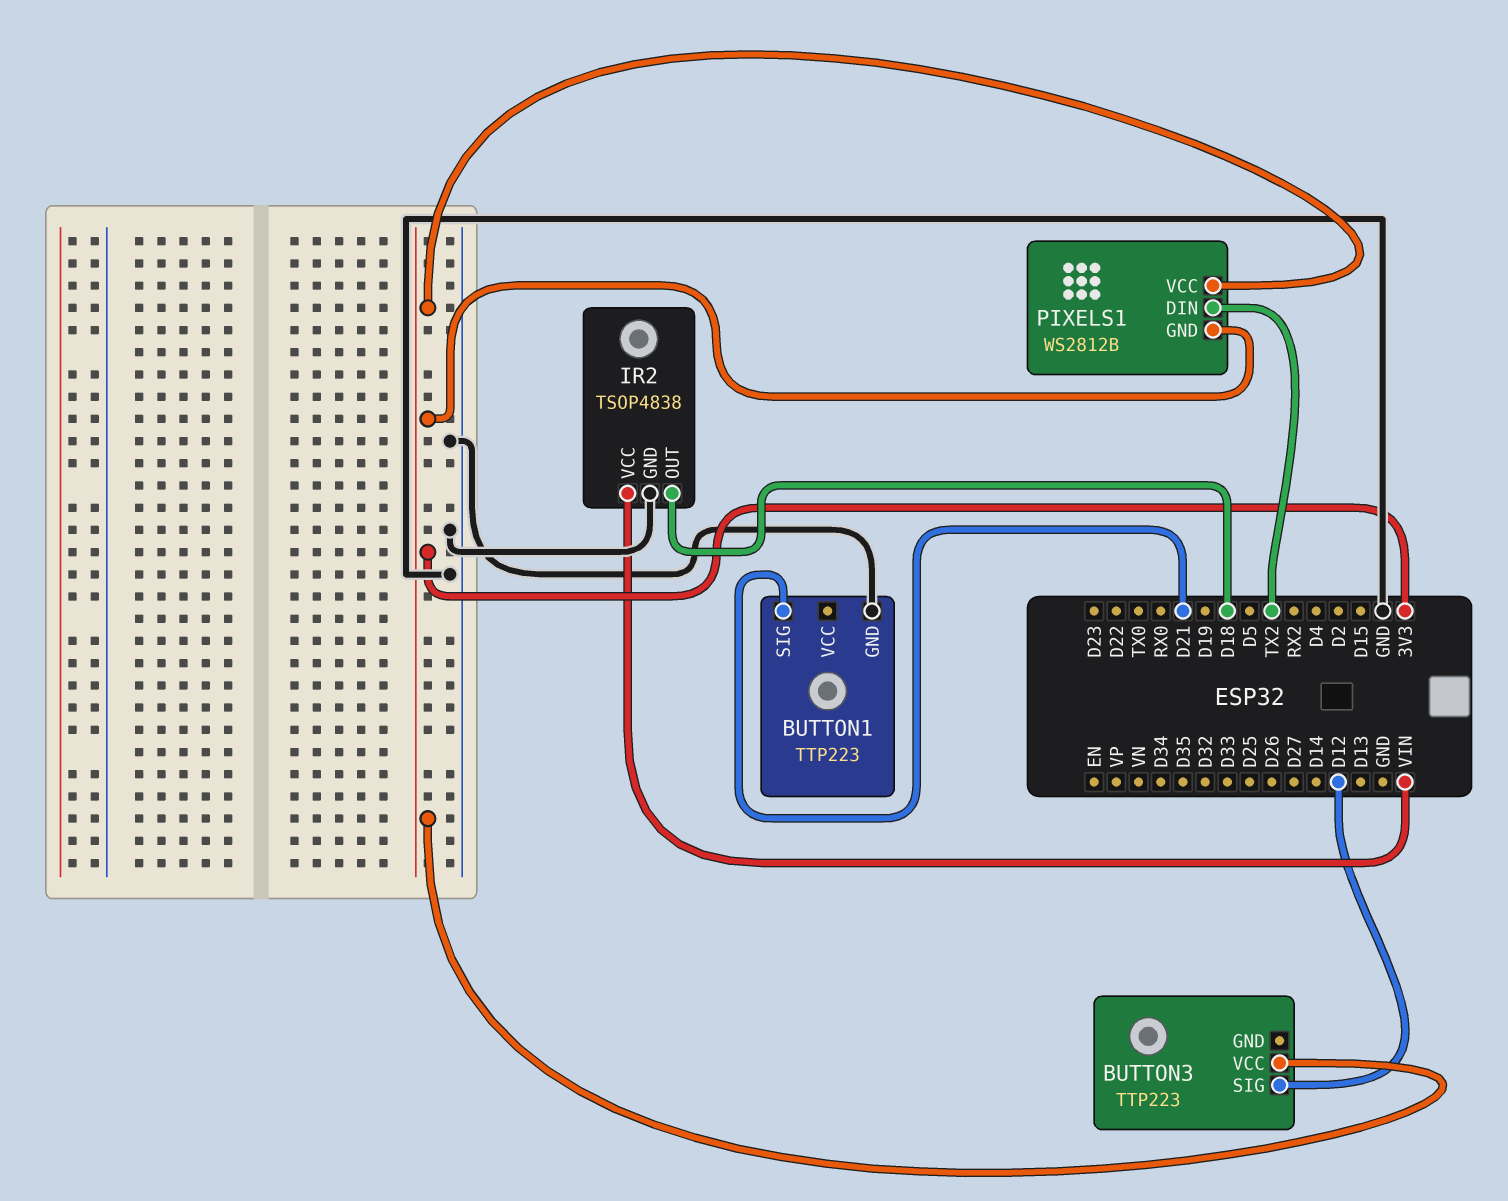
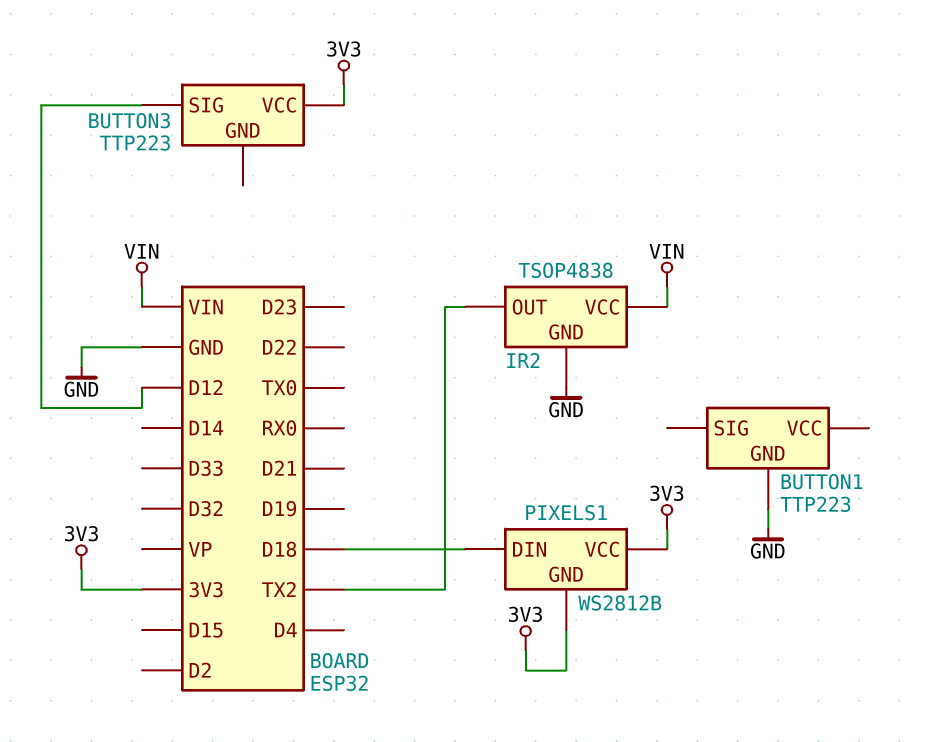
BUTTON1 pin SIG: D21 -> none
IR2 pin OUT: D18 -> TX2
PIXELS1 pin DIN: TX2 -> D18

